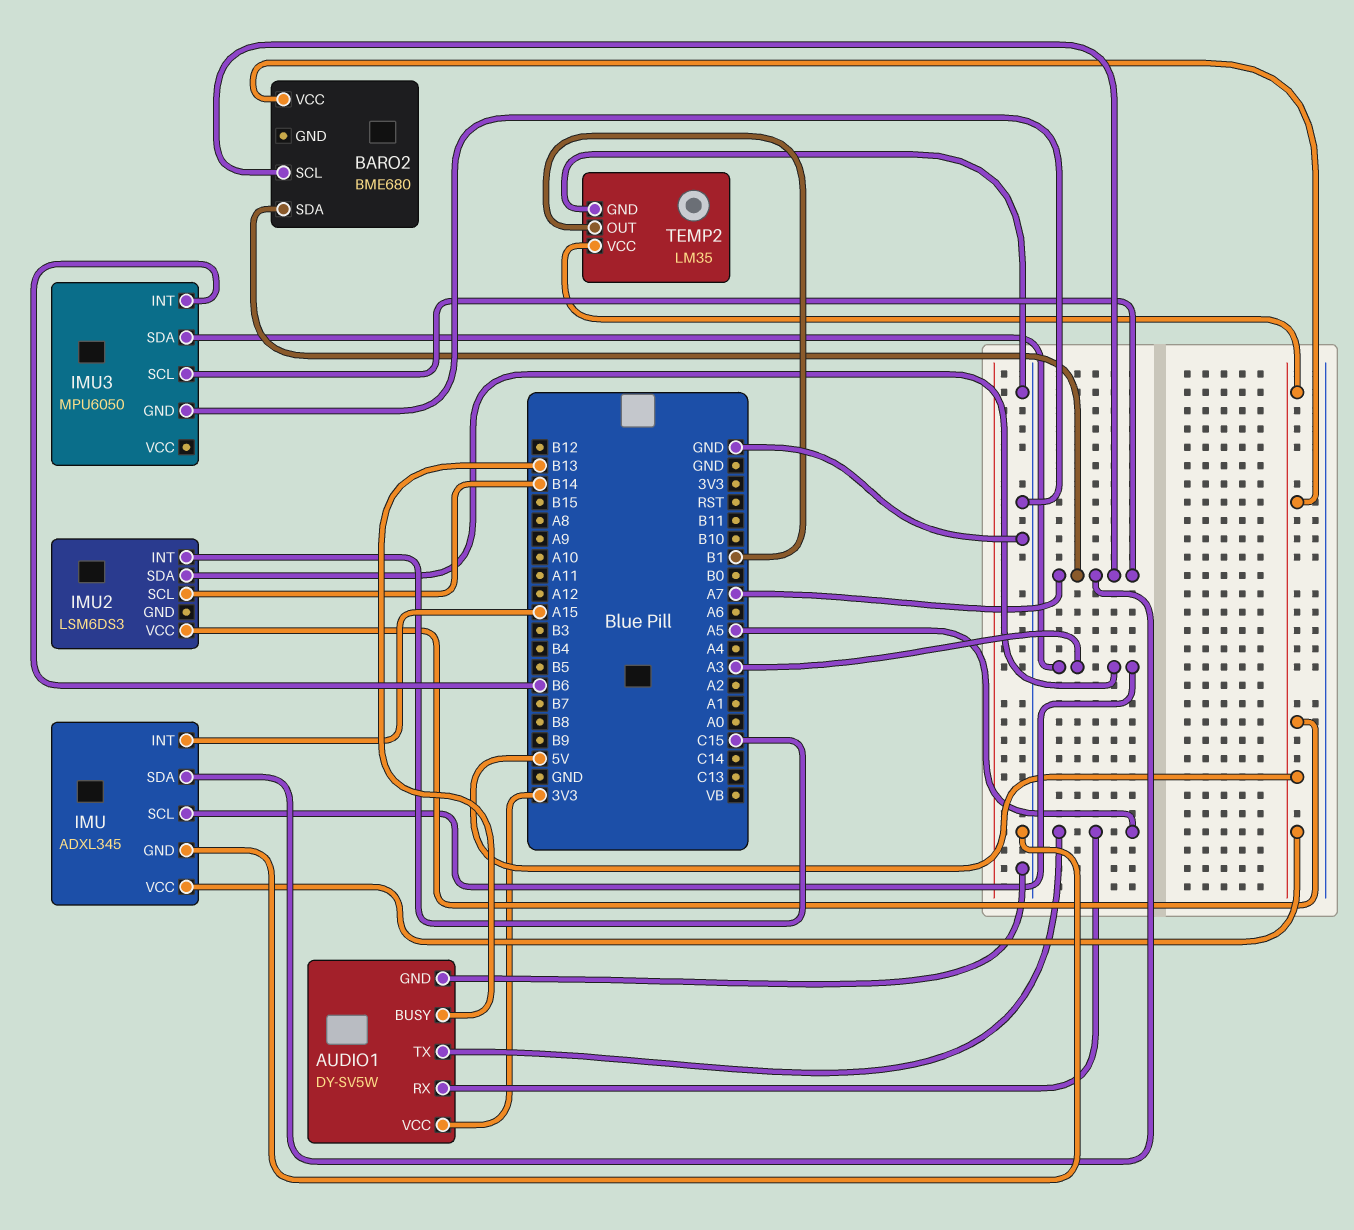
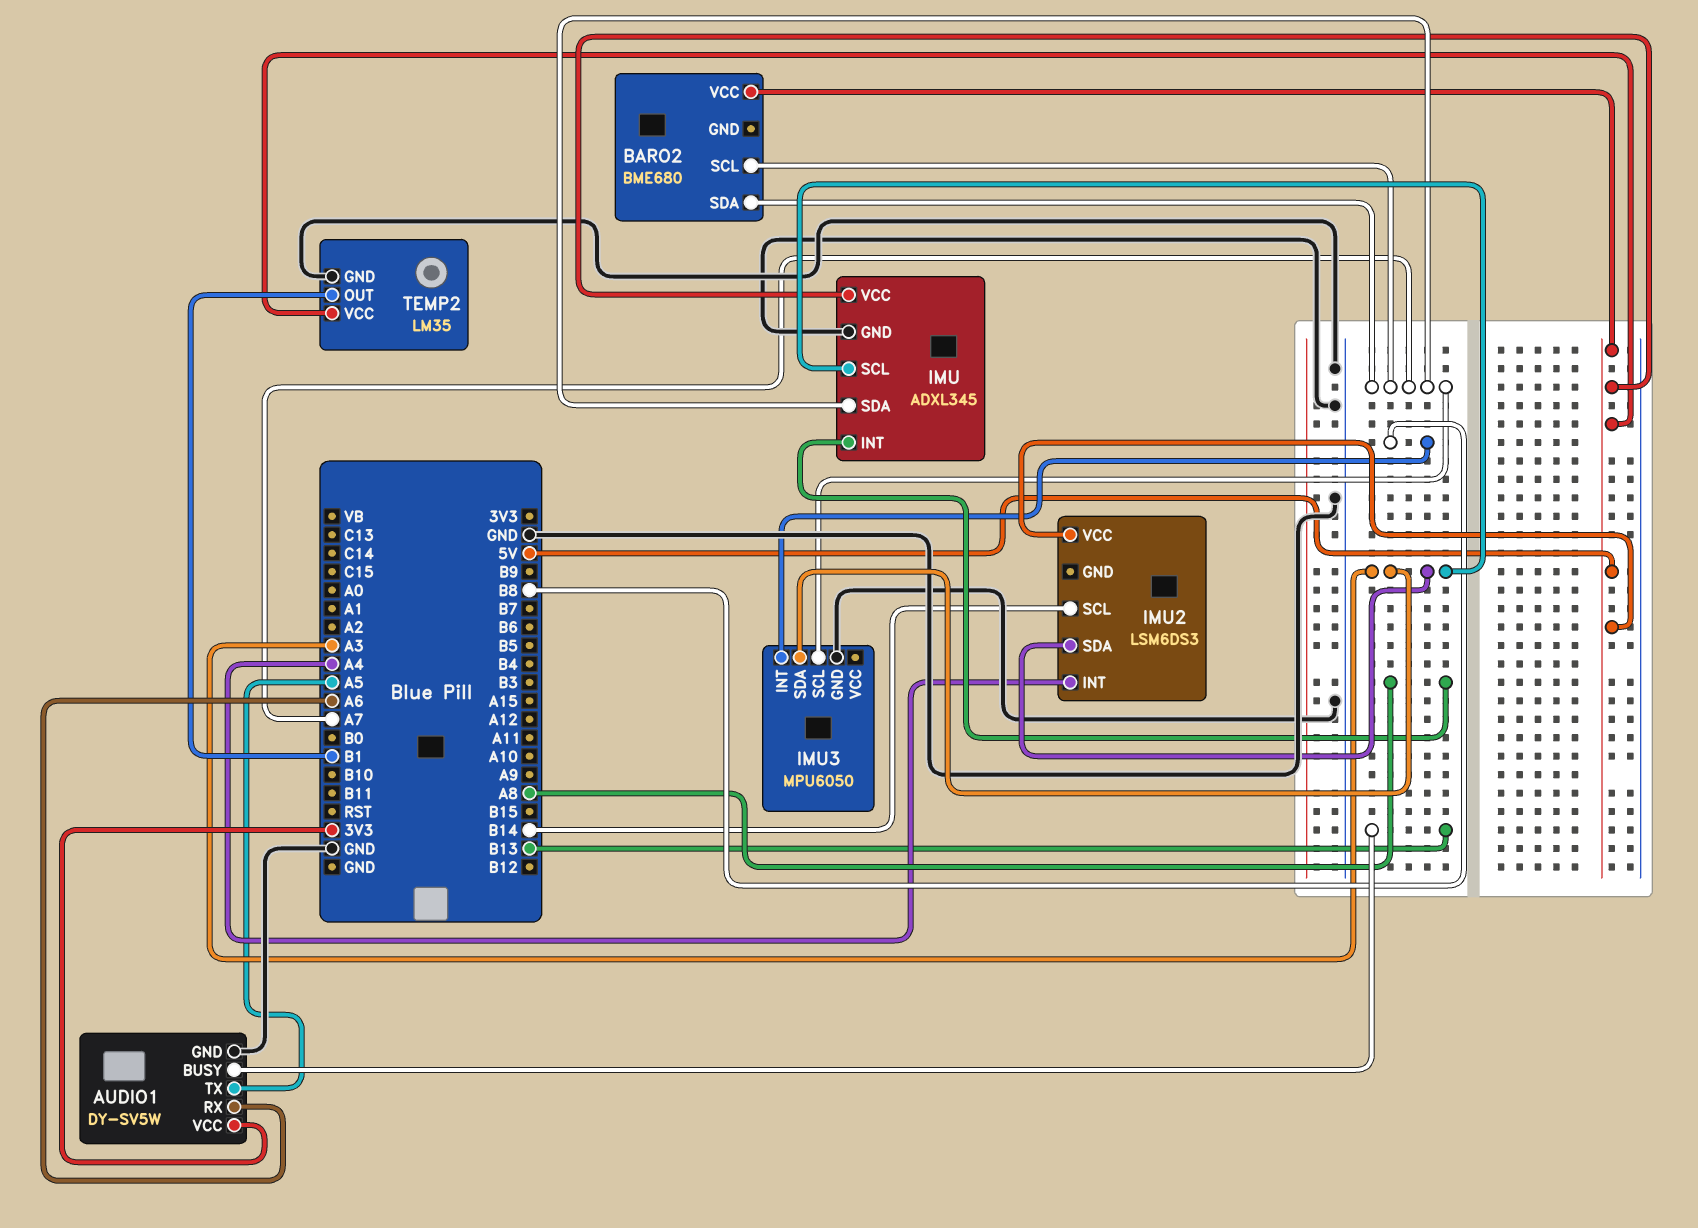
AUDIO1 pin RX: A5 -> A6
IMU pin INT: A15 -> A8
IMU2 pin INT: C15 -> A4
IMU3 pin INT: B6 -> B8

